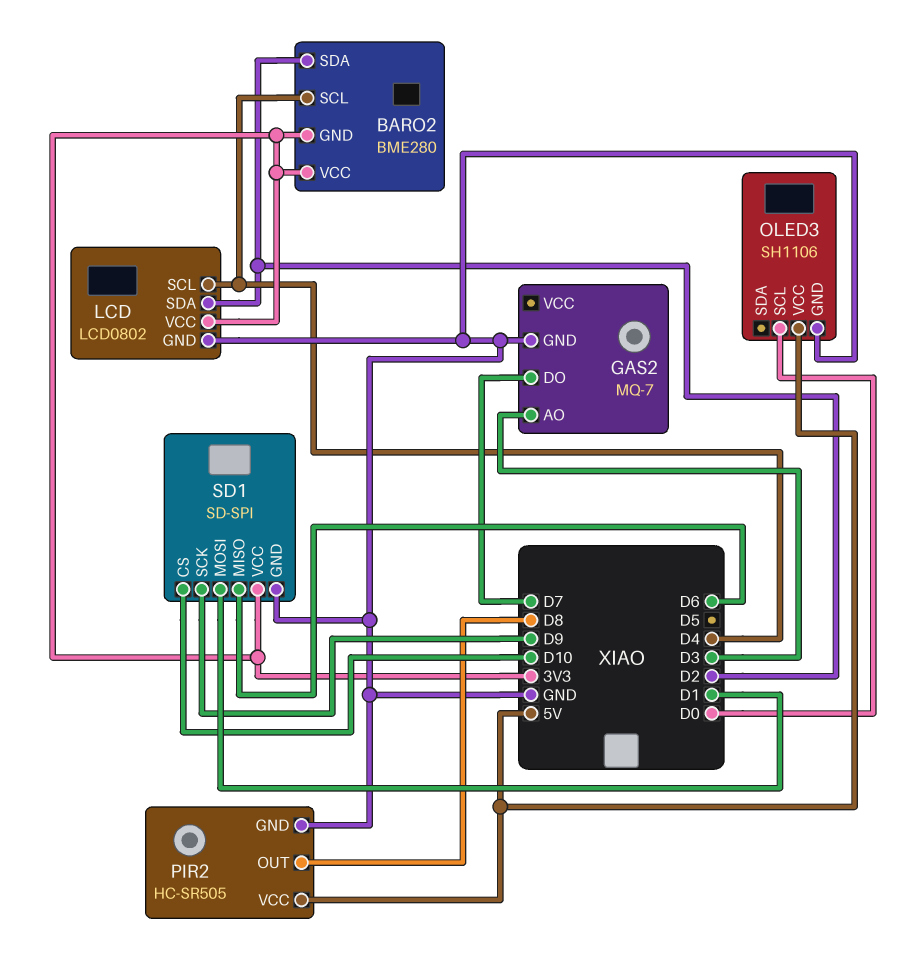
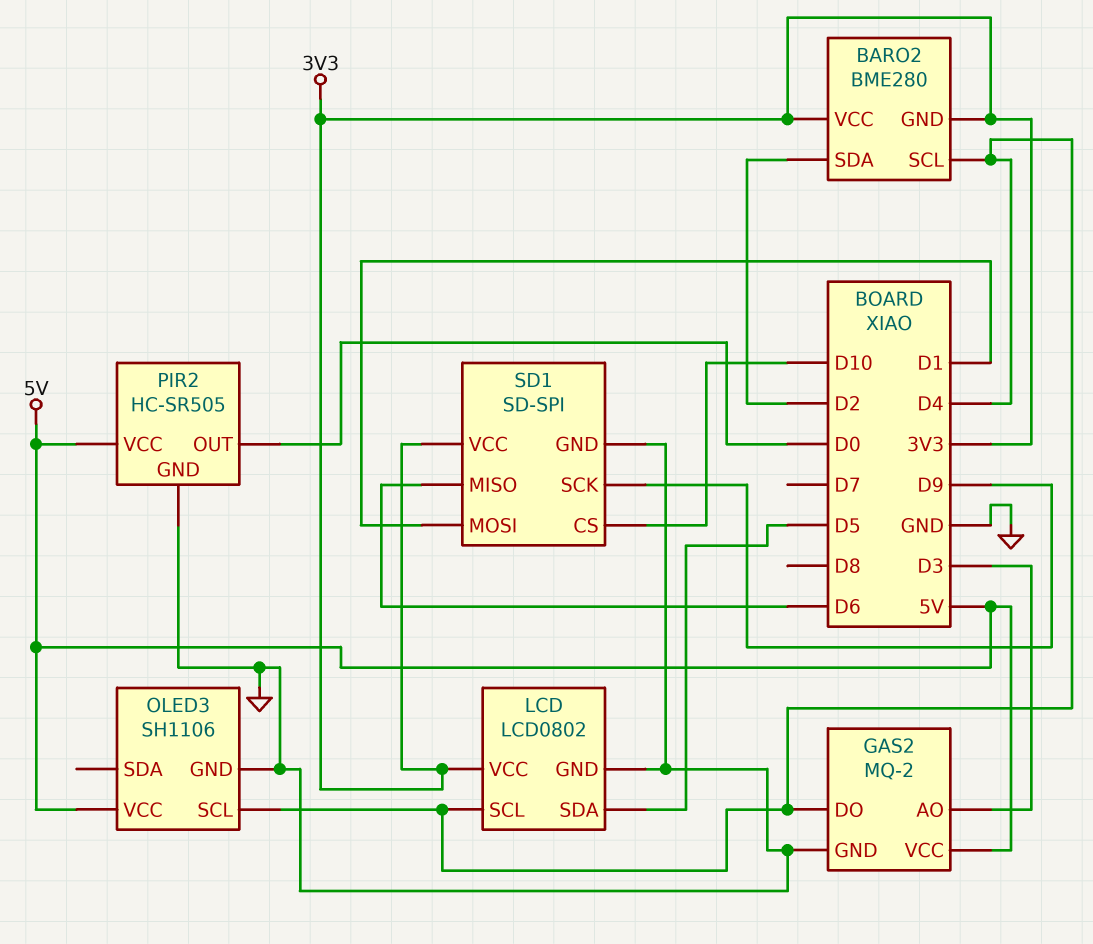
GAS2: MQ-7 -> MQ-2
GAS2 pin DO: D7 -> D4
GAS2 pin VCC: none -> 5V
LCD pin SDA: D2 -> D5
OLED3 pin SCL: D0 -> D4
PIR2 pin OUT: D8 -> D0

